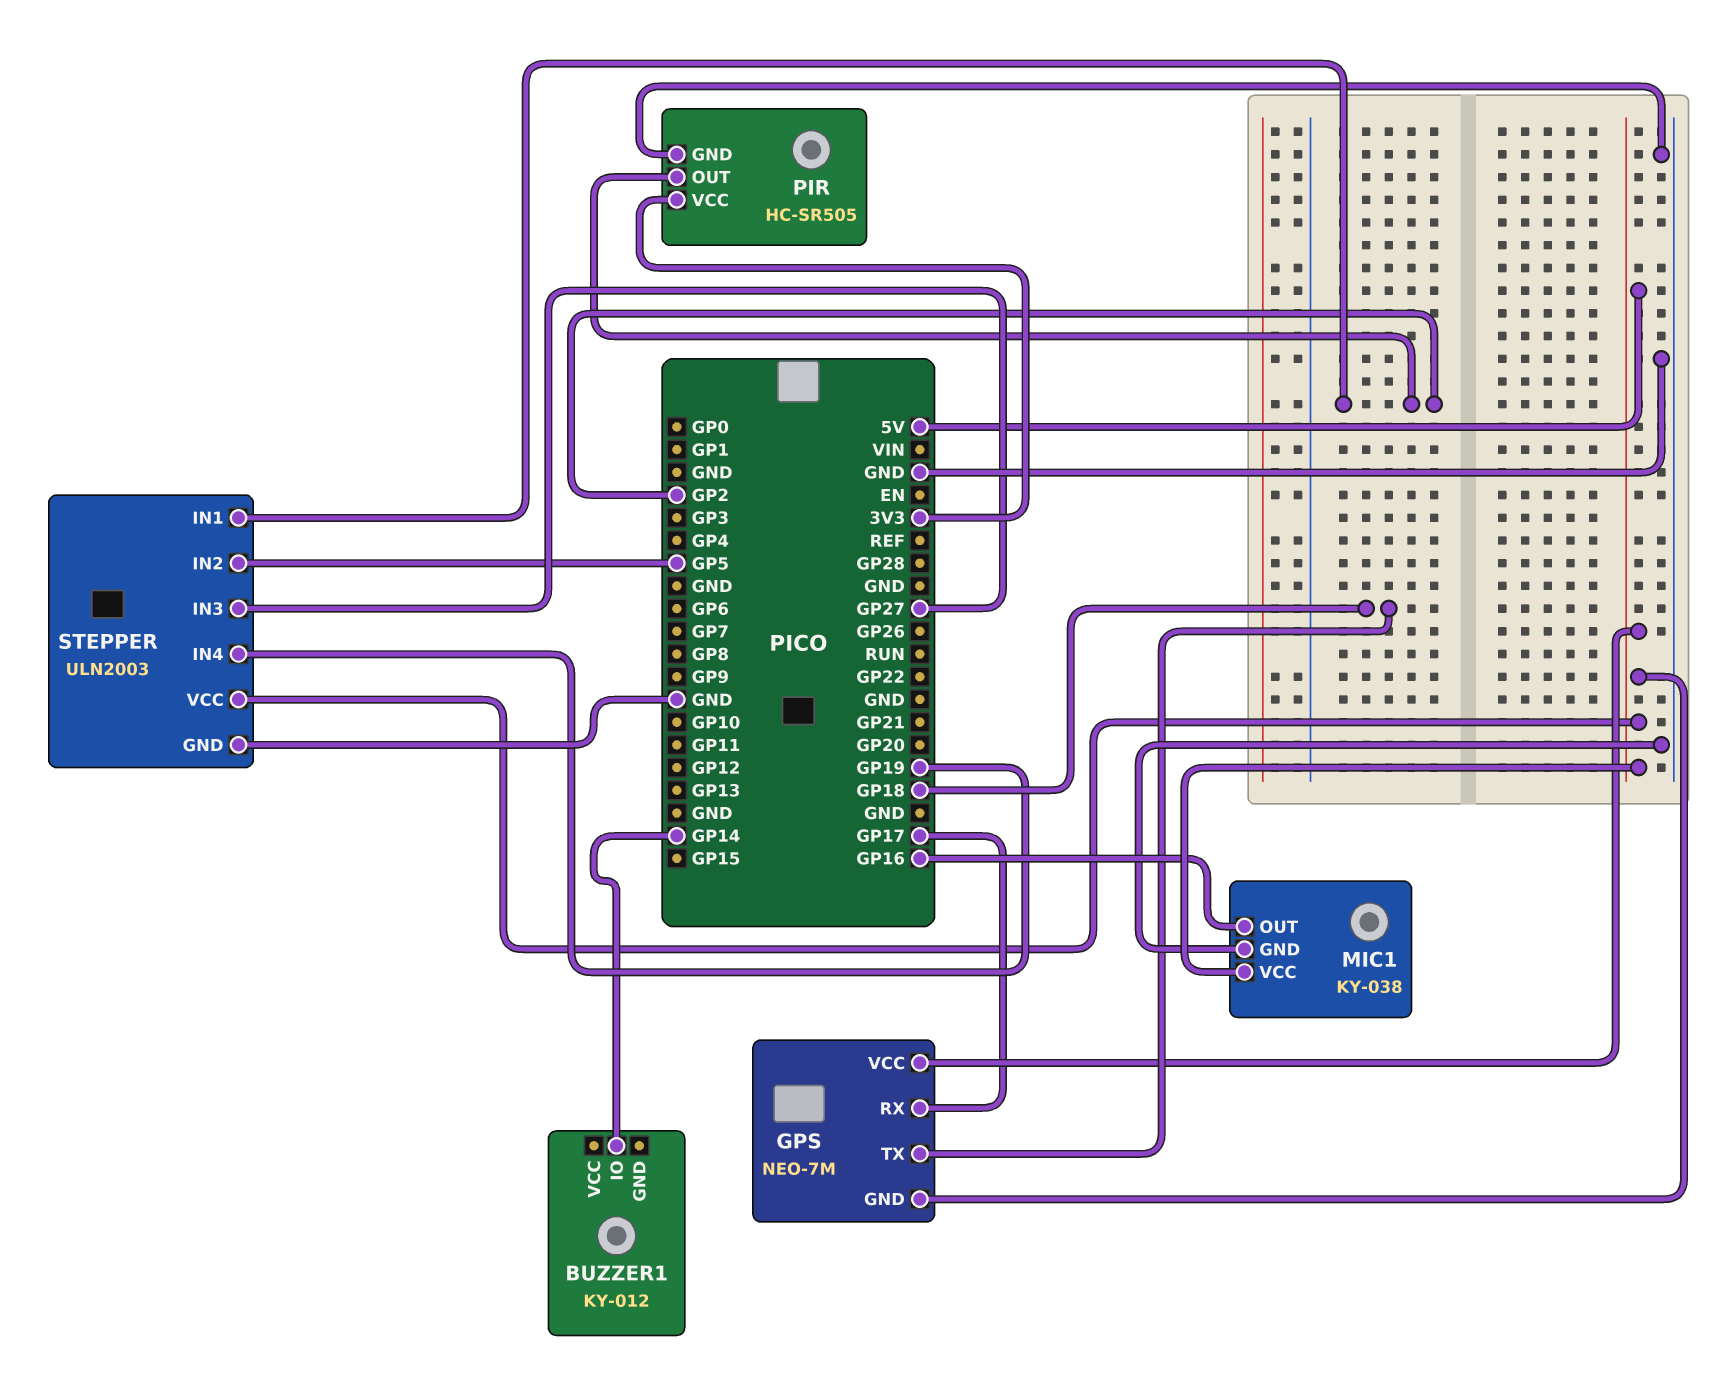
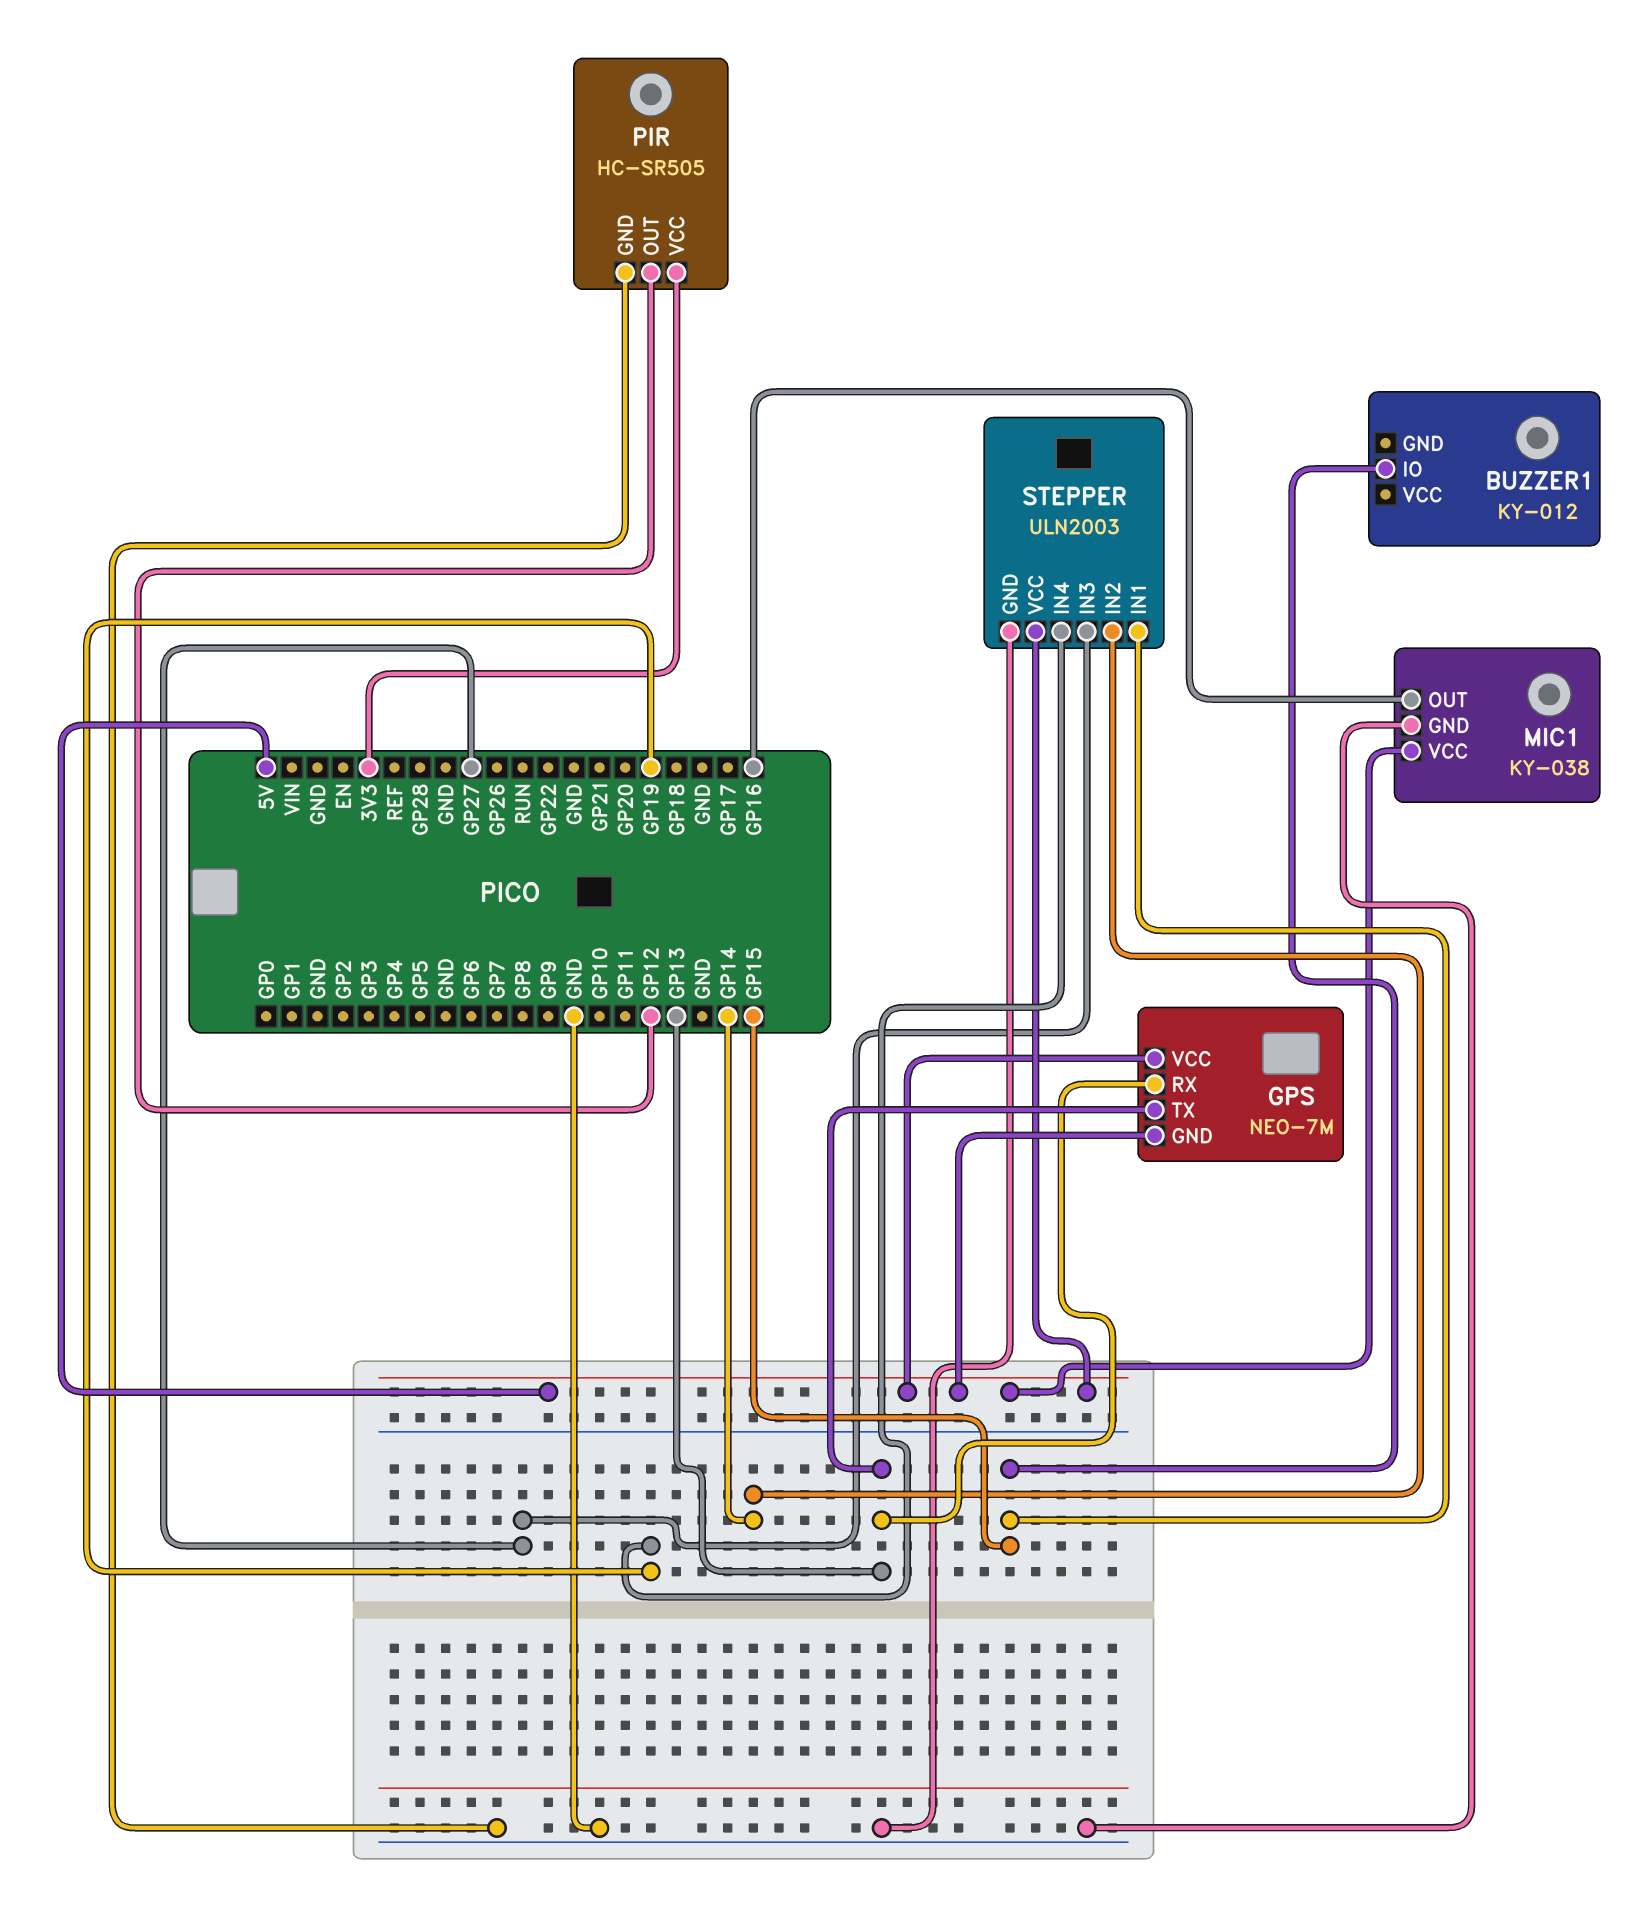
BUZZER1 pin IO: GP14 -> GP15
GPS pin RX: GP17 -> GP13
GPS pin TX: GP18 -> GP13
PIR pin OUT: GP2 -> GP12
STEPPER pin IN1: GP2 -> GP15
STEPPER pin IN2: GP5 -> GP14

